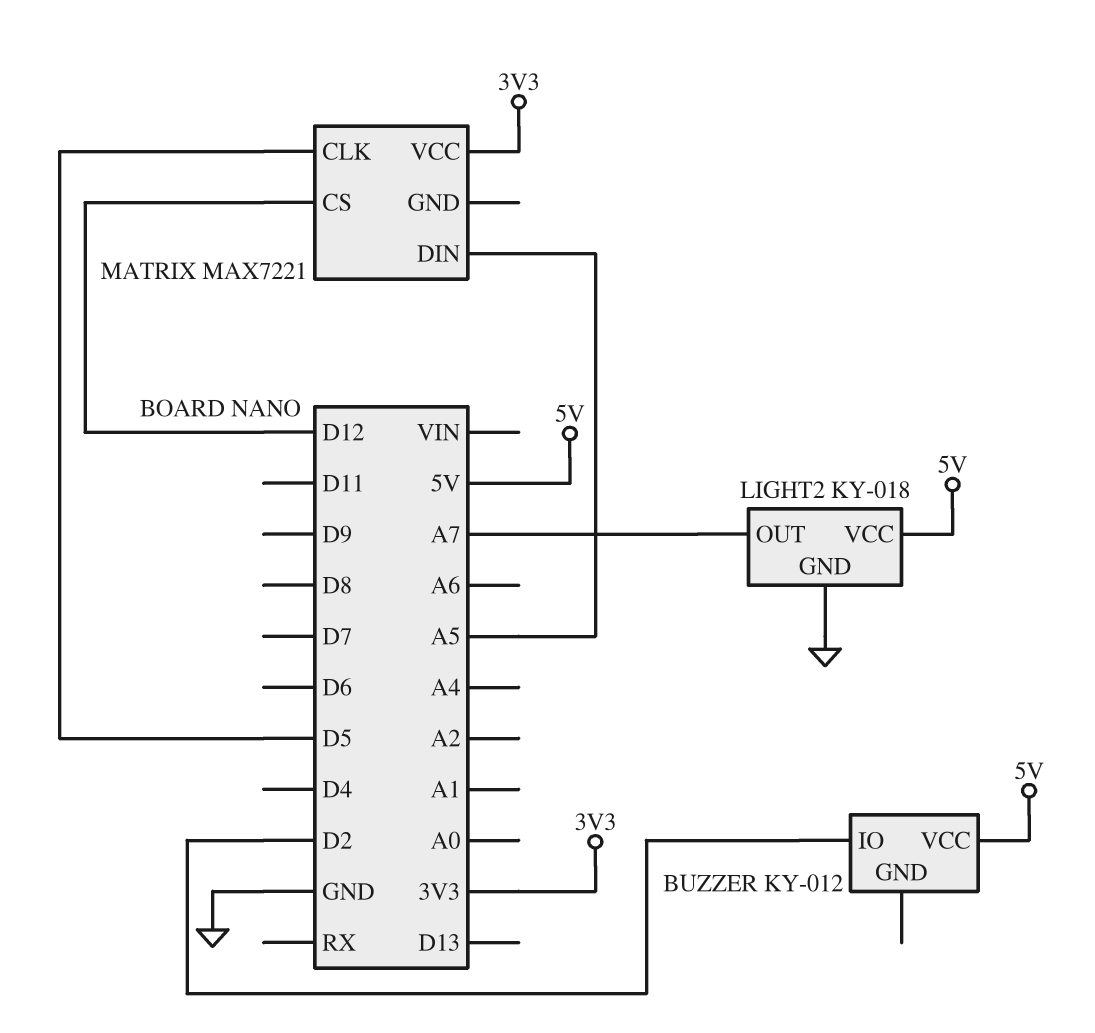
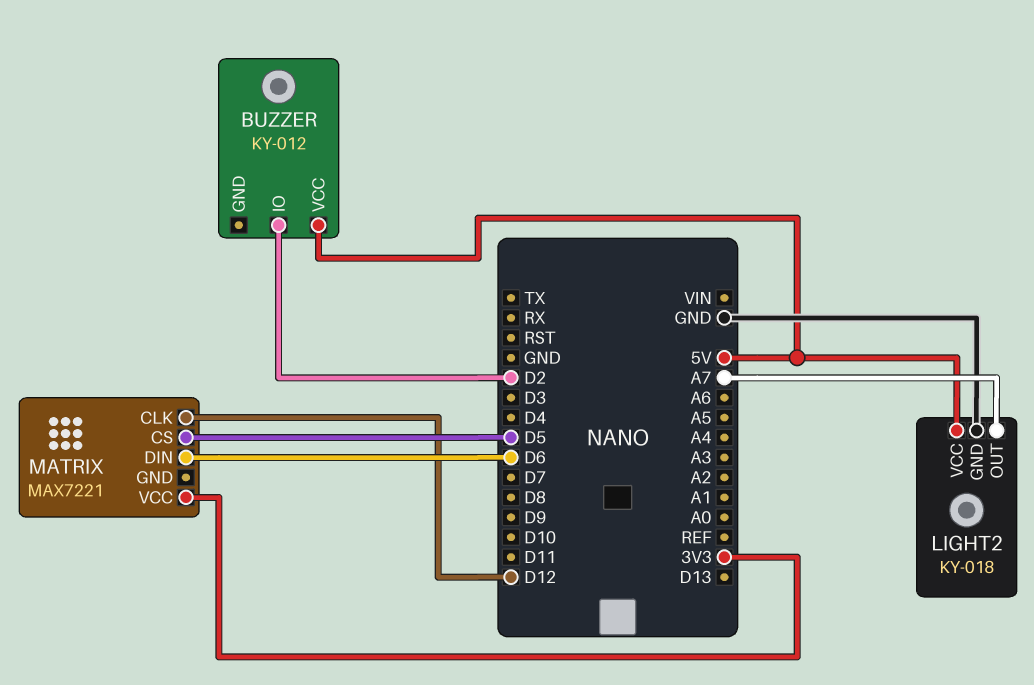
MATRIX pin CLK: D5 -> D12
MATRIX pin CS: D12 -> D5
MATRIX pin DIN: A5 -> D6

